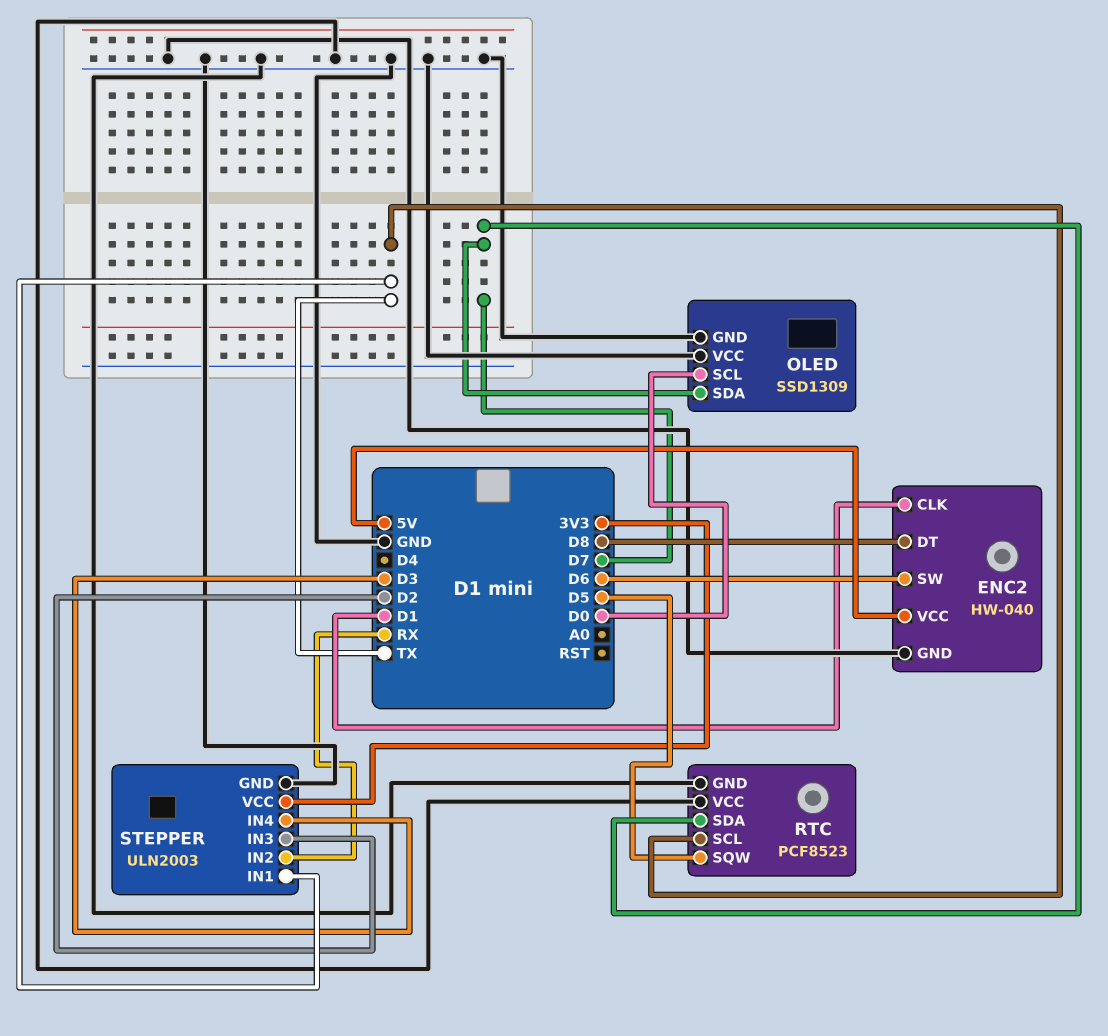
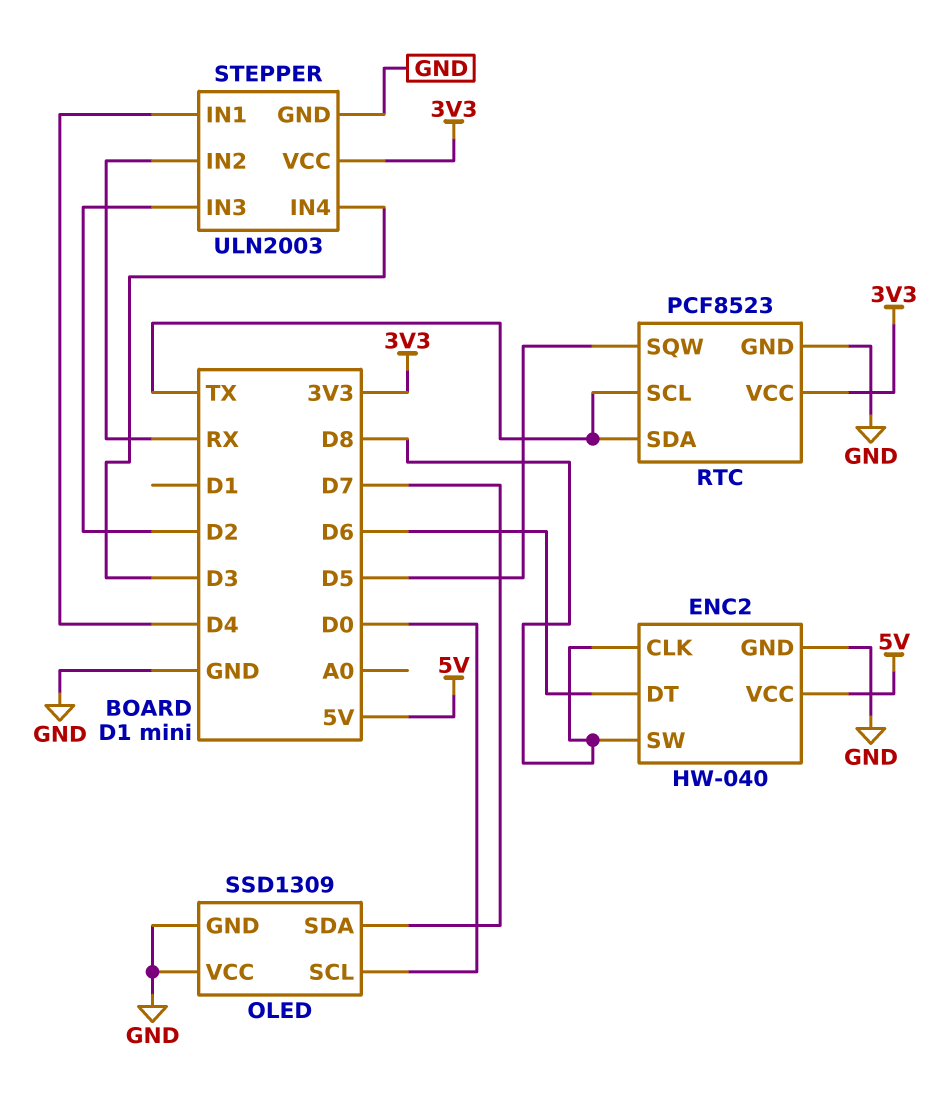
ENC2 pin CLK: D1 -> D8
ENC2 pin DT: D8 -> D6
ENC2 pin SW: D6 -> D8
RTC pin SDA: D7 -> TX
RTC pin VCC: GND -> 3V3
STEPPER pin IN1: TX -> D4

